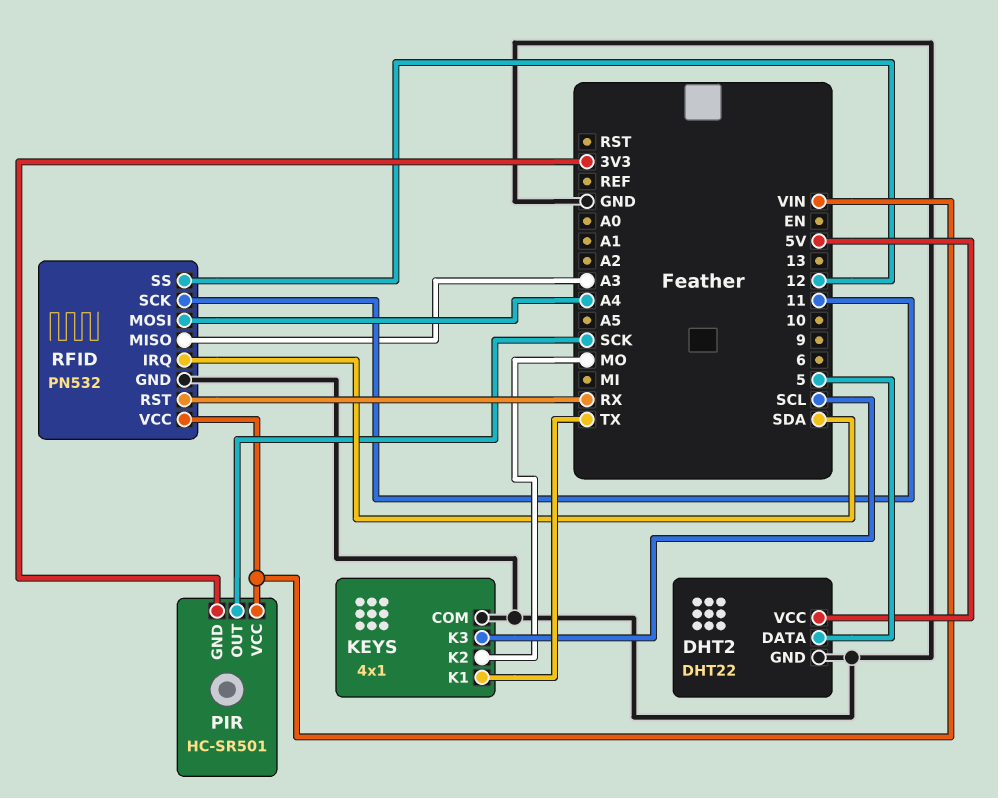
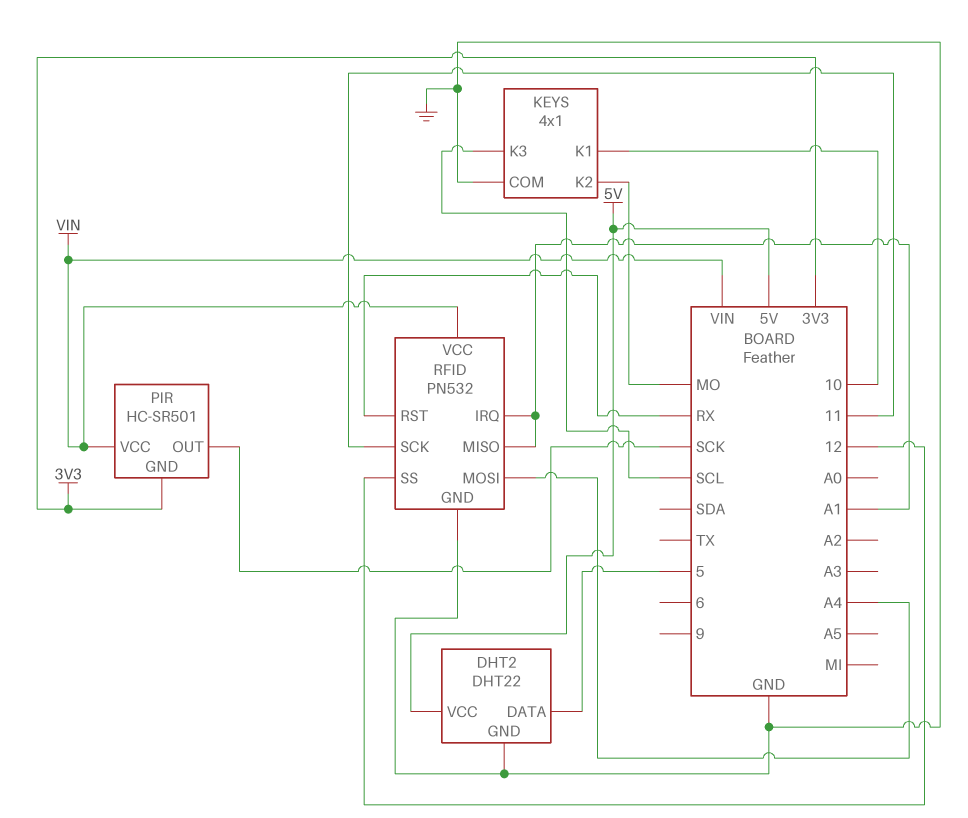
KEYS pin K1: TX -> 10
RFID pin IRQ: SDA -> A1
RFID pin MISO: A3 -> A1

